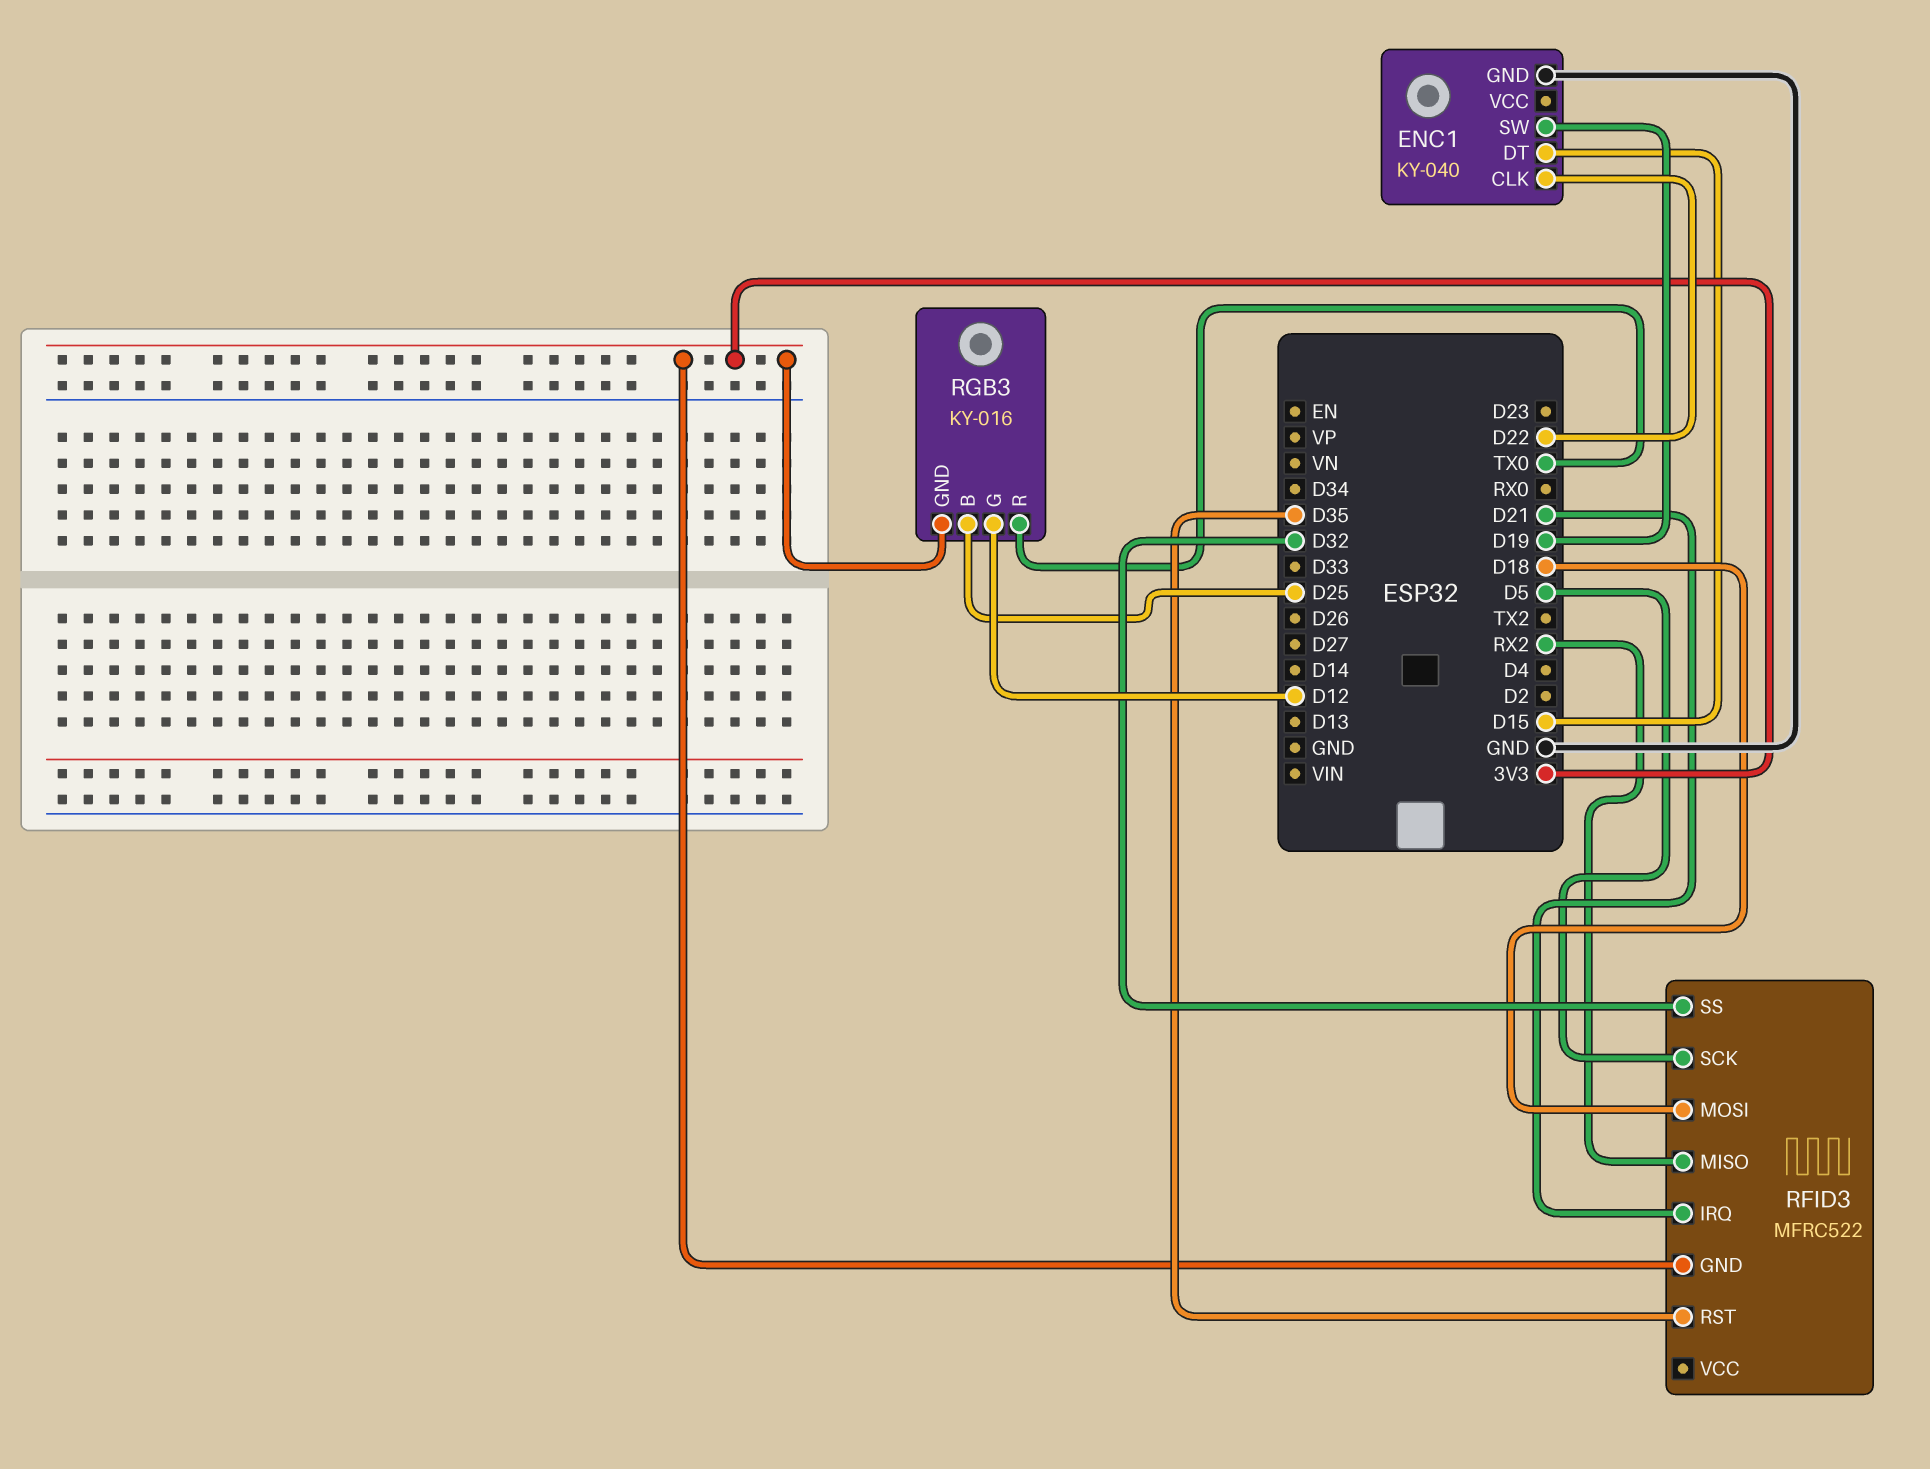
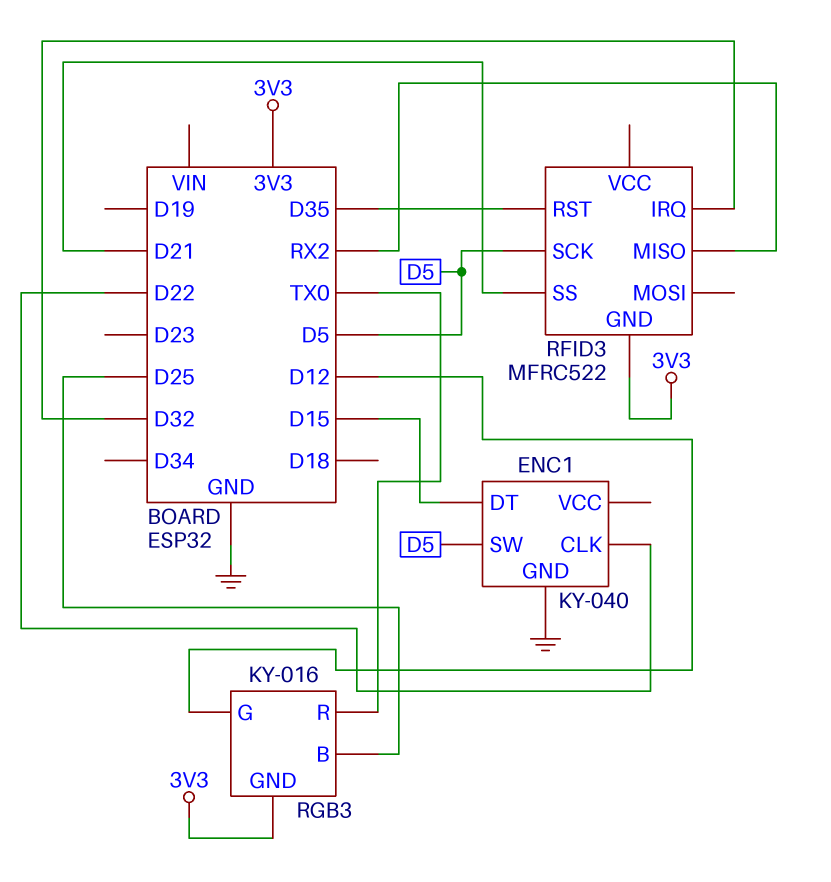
ENC1 pin SW: D19 -> D5
RFID3 pin IRQ: D21 -> D32
RFID3 pin MOSI: D18 -> none
RFID3 pin SS: D32 -> D21

